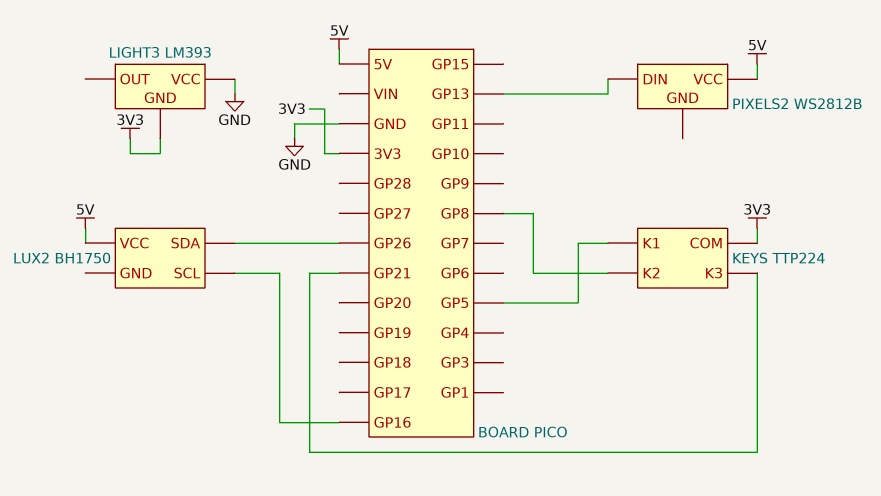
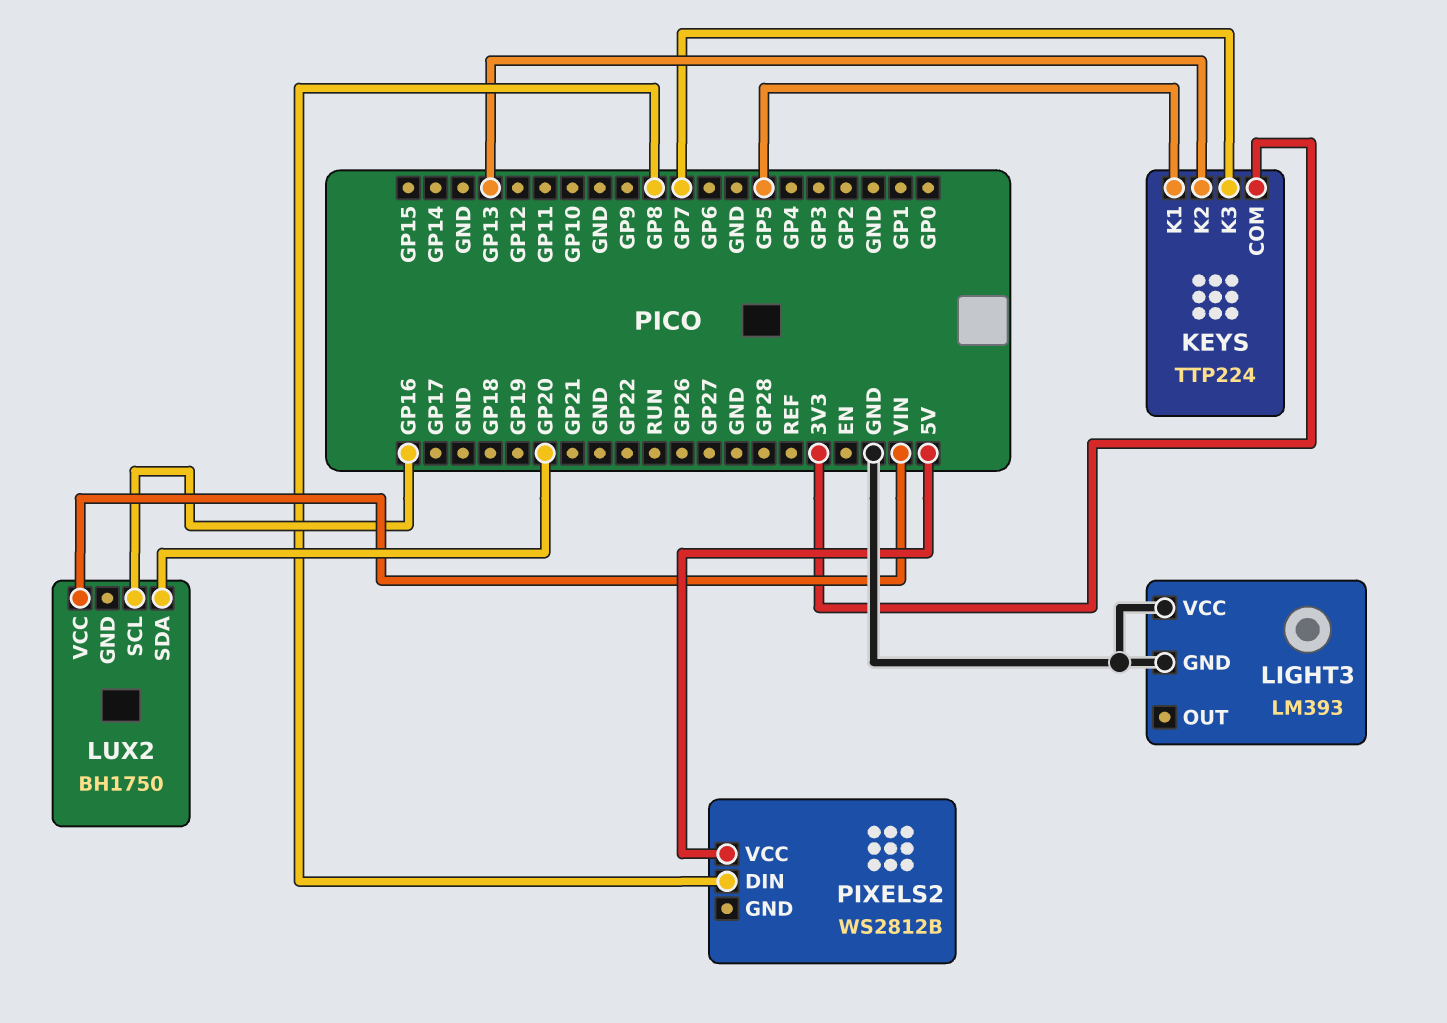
KEYS pin K2: GP8 -> GP13
KEYS pin K3: GP21 -> GP7
LIGHT3 pin GND: 3V3 -> GND
LUX2 pin SDA: GP26 -> GP20
LUX2 pin VCC: 5V -> VIN
PIXELS2 pin DIN: GP13 -> GP8

